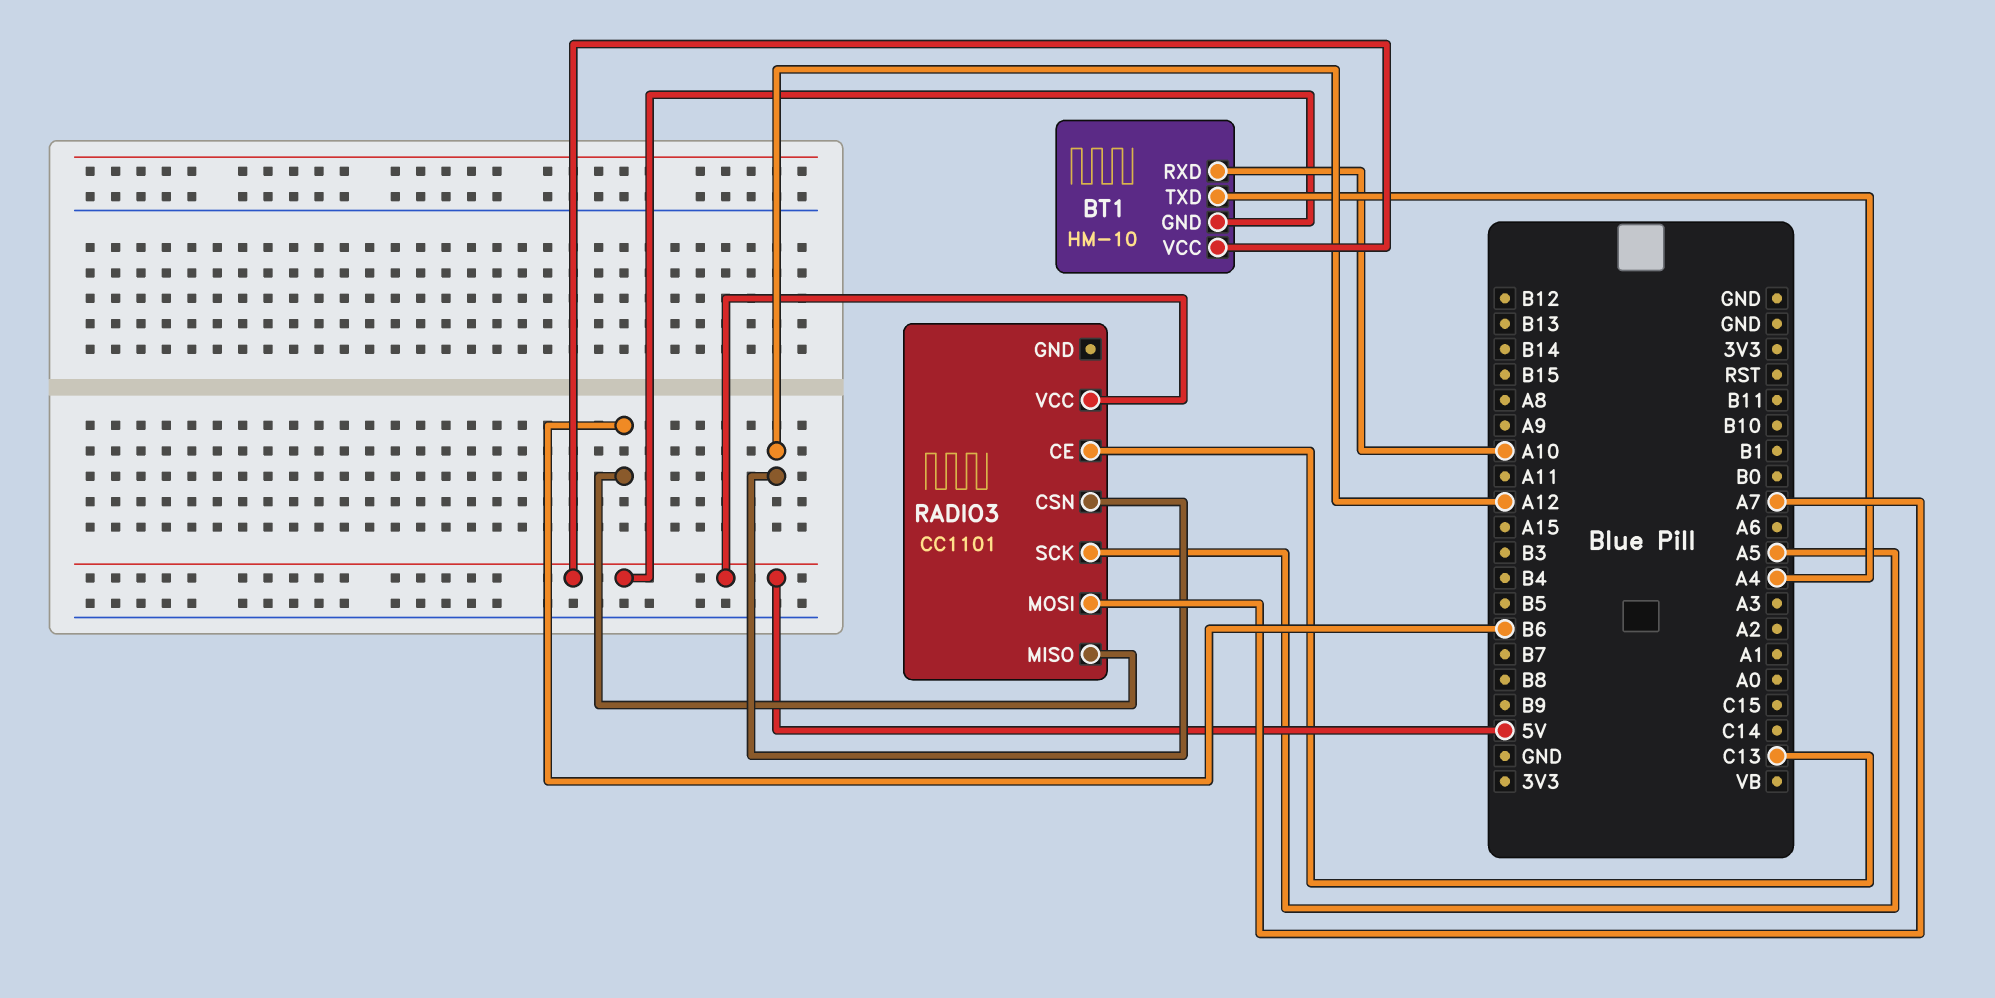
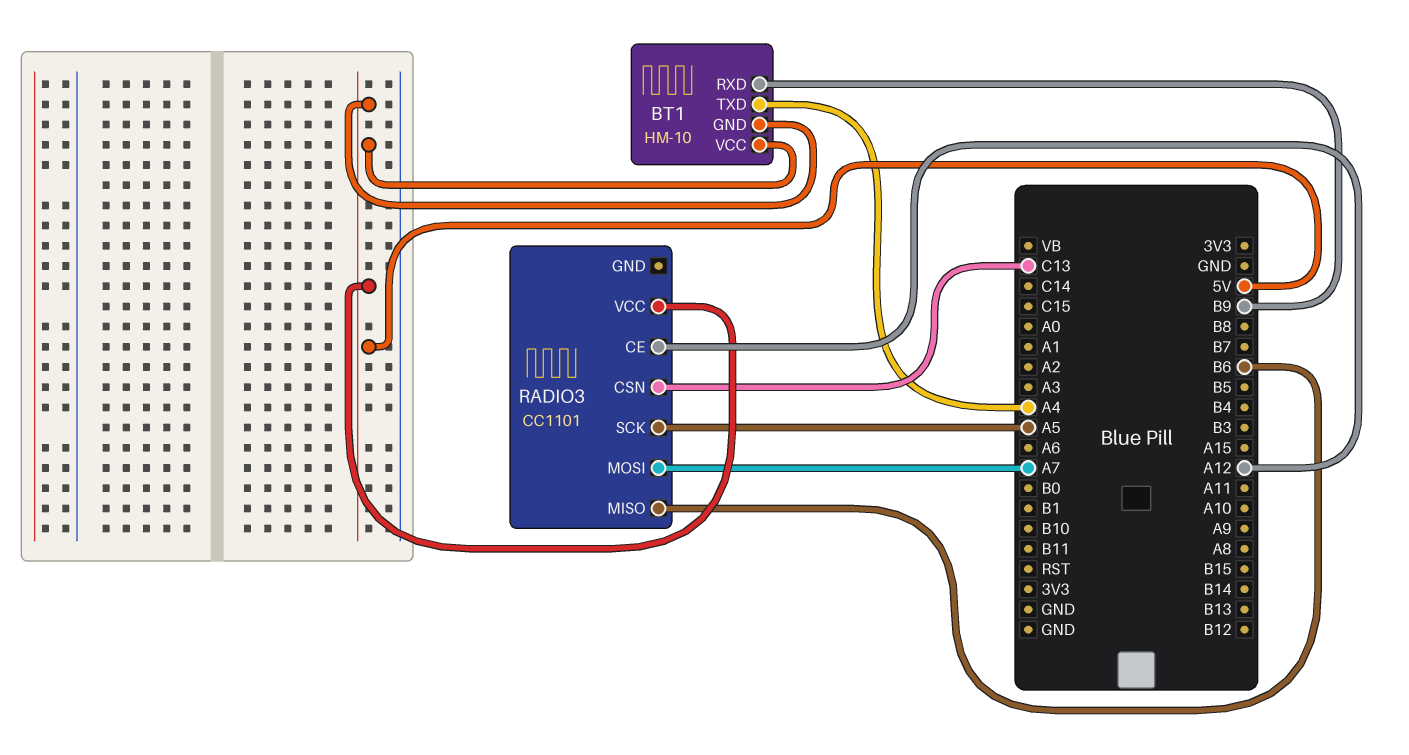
BT1 pin RXD: A10 -> B9
RADIO3 pin CE: C13 -> A12
RADIO3 pin CSN: A12 -> C13

